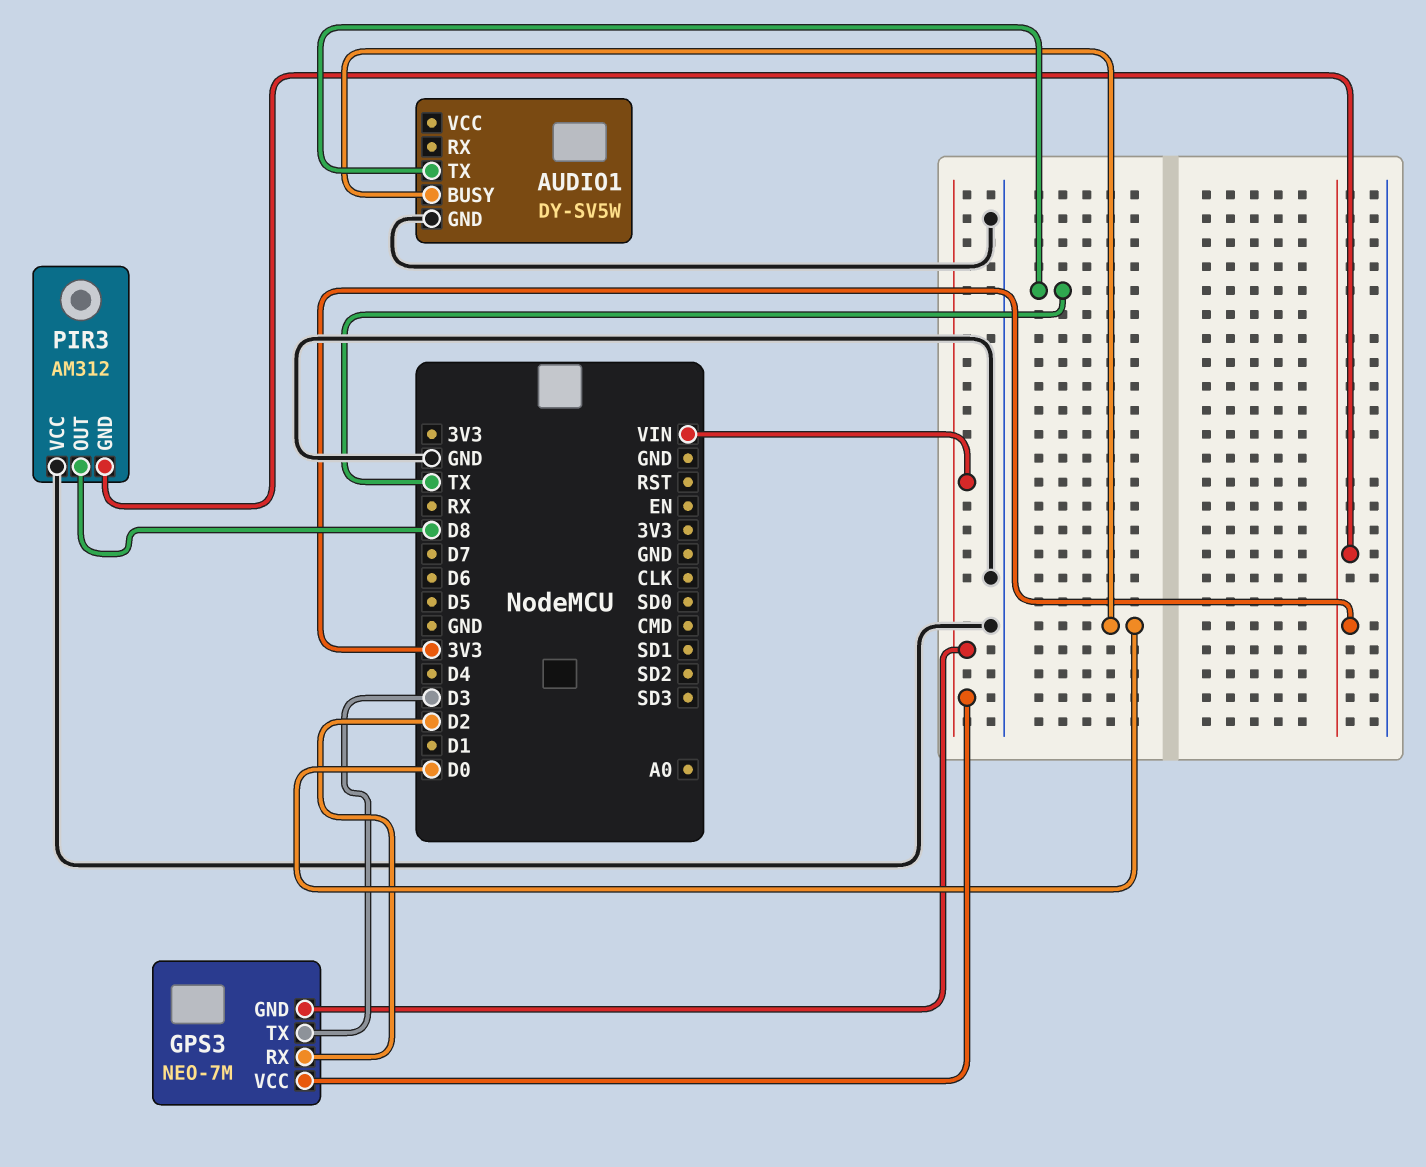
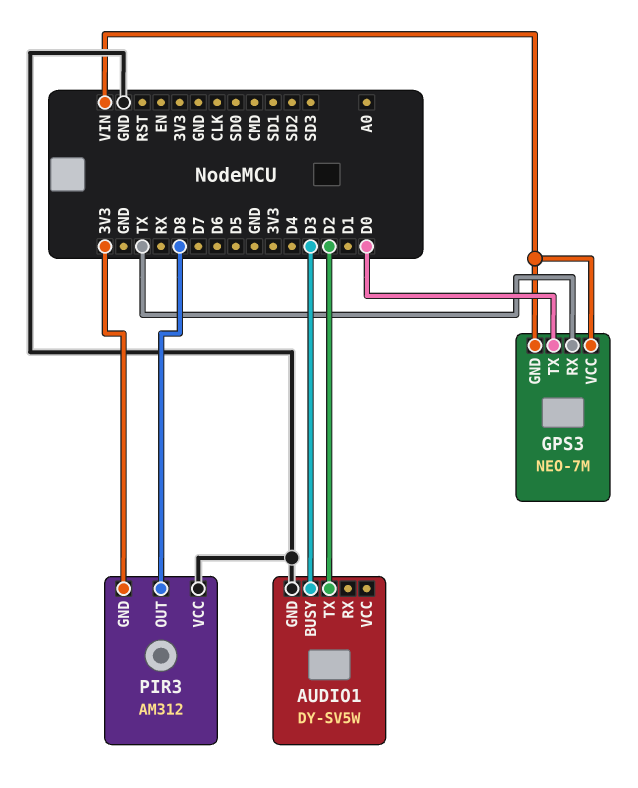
AUDIO1 pin BUSY: D0 -> D3
AUDIO1 pin TX: TX -> D2
GPS3 pin RX: D2 -> TX
GPS3 pin TX: D3 -> D0

